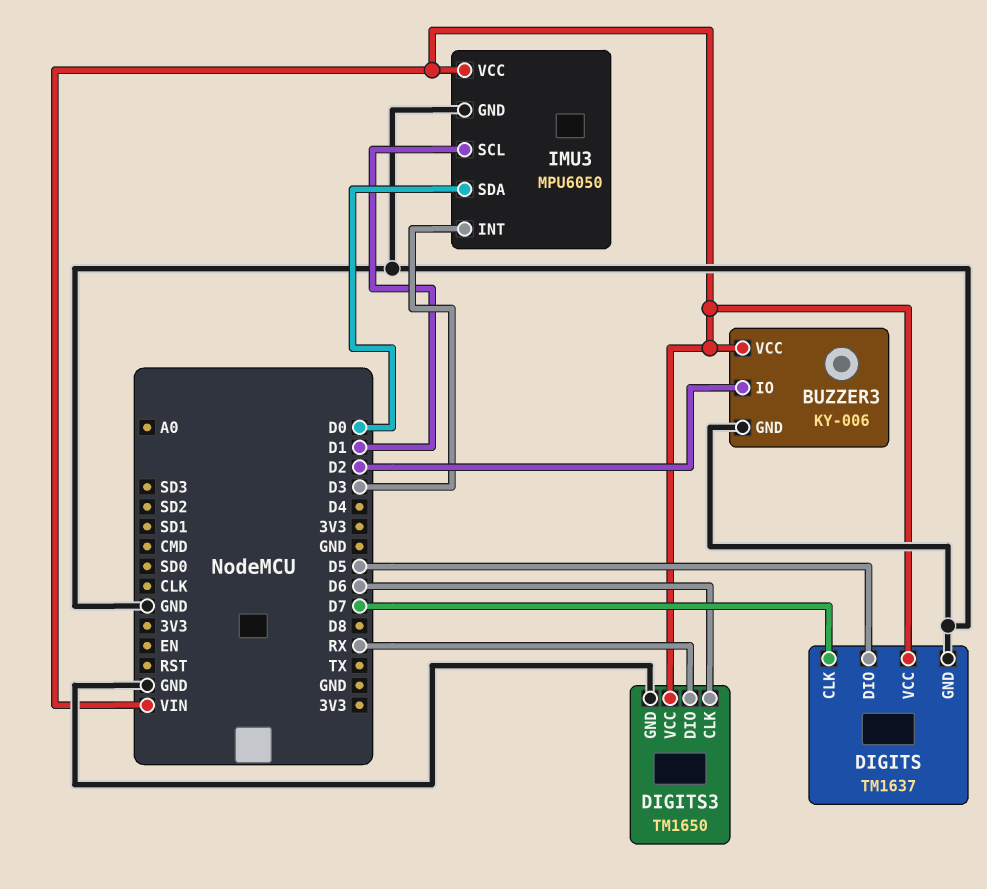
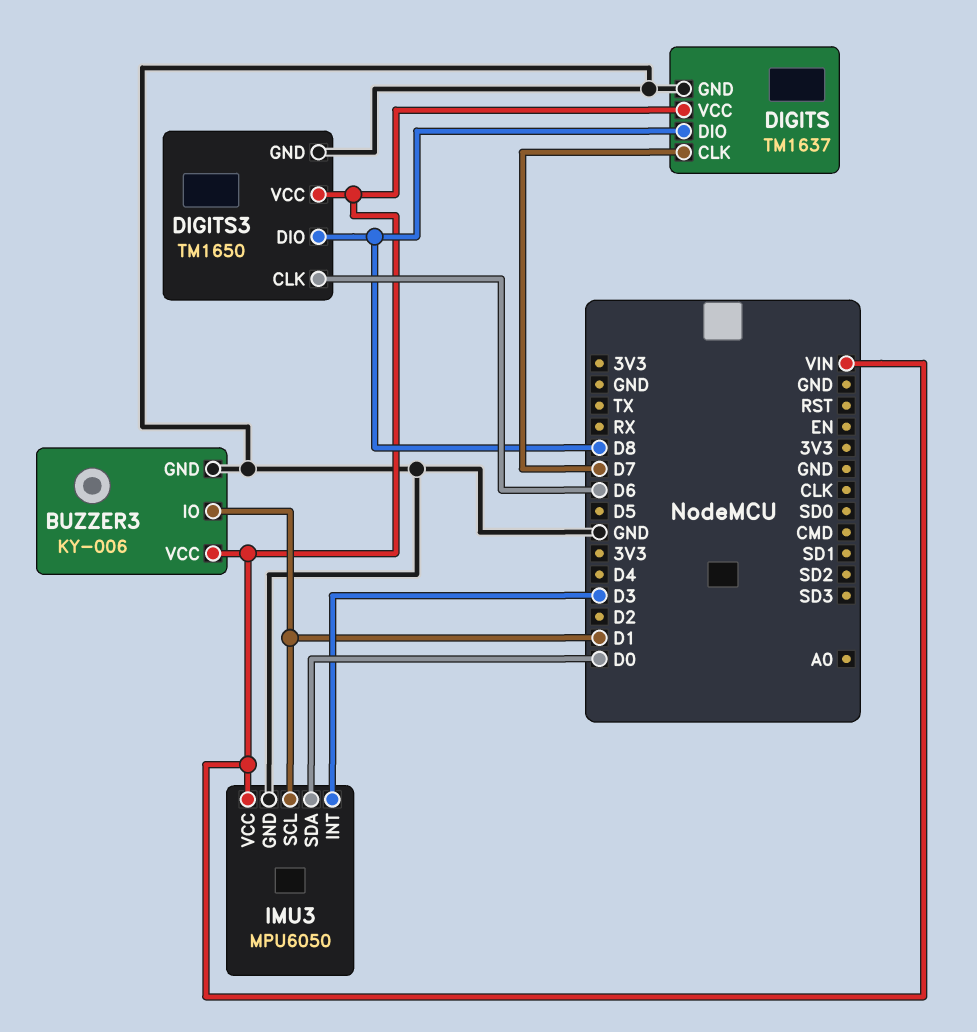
BUZZER3 pin IO: D2 -> D1
DIGITS pin DIO: D5 -> D8
DIGITS3 pin DIO: RX -> D8

